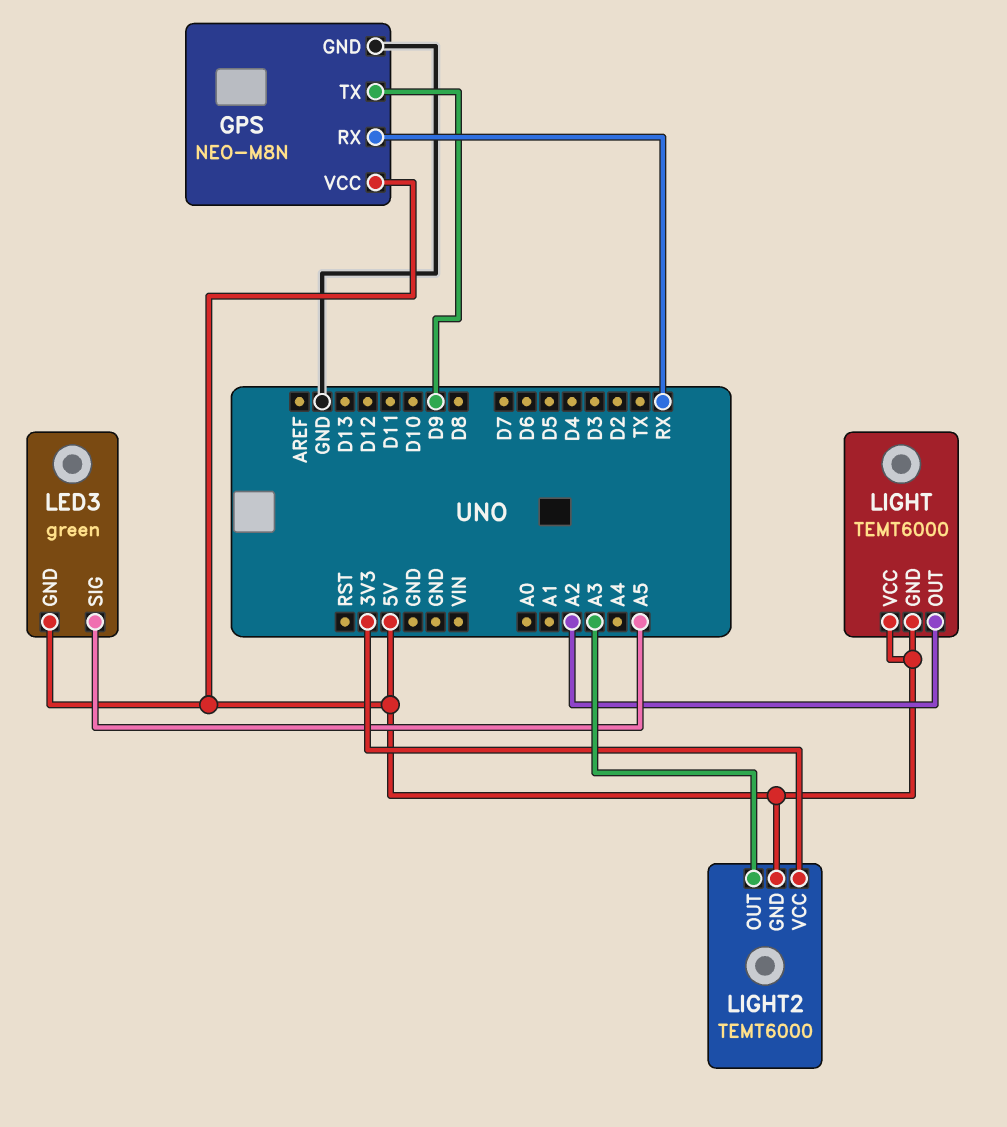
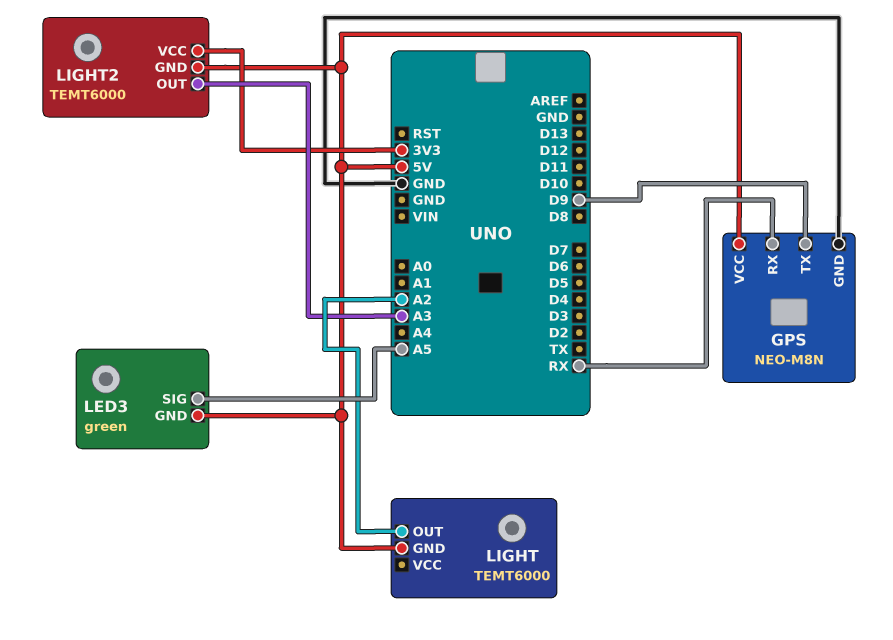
LIGHT pin VCC: 5V -> none

